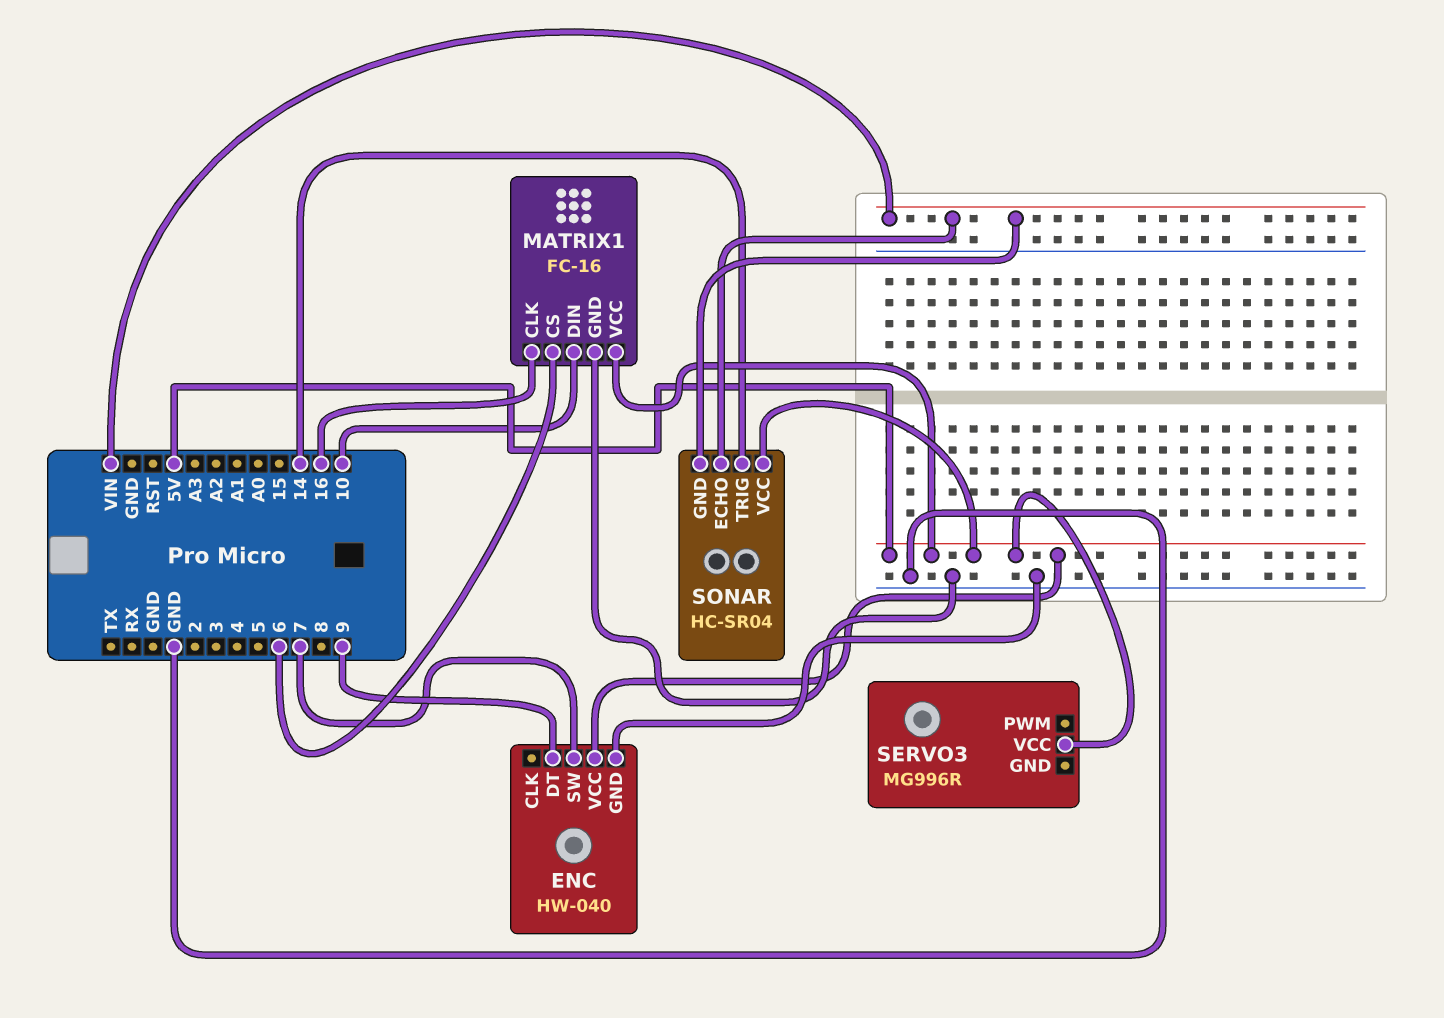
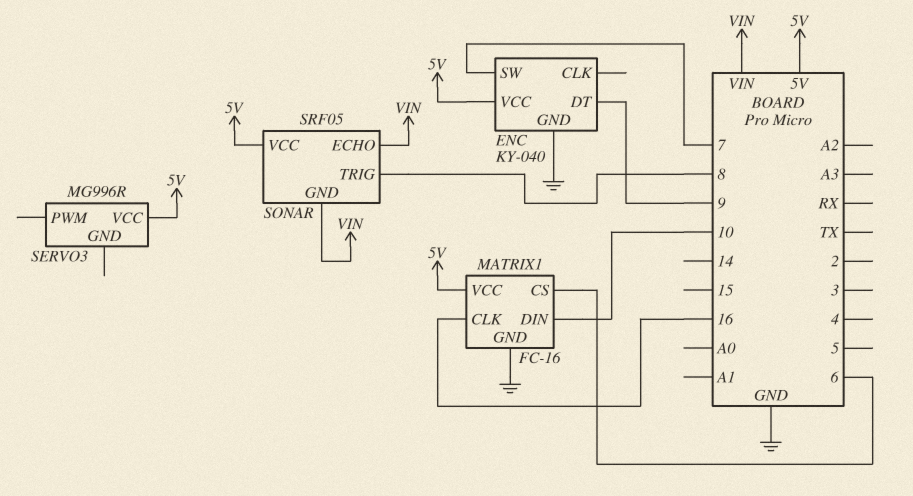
ENC: HW-040 -> KY-040
SONAR: HC-SR04 -> SRF05
SONAR pin TRIG: 14 -> 8

